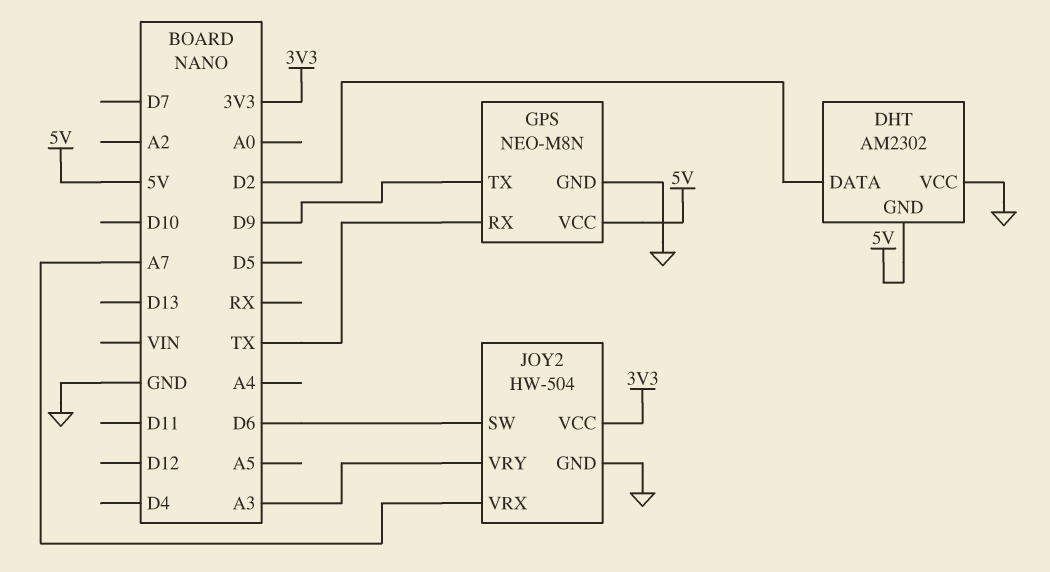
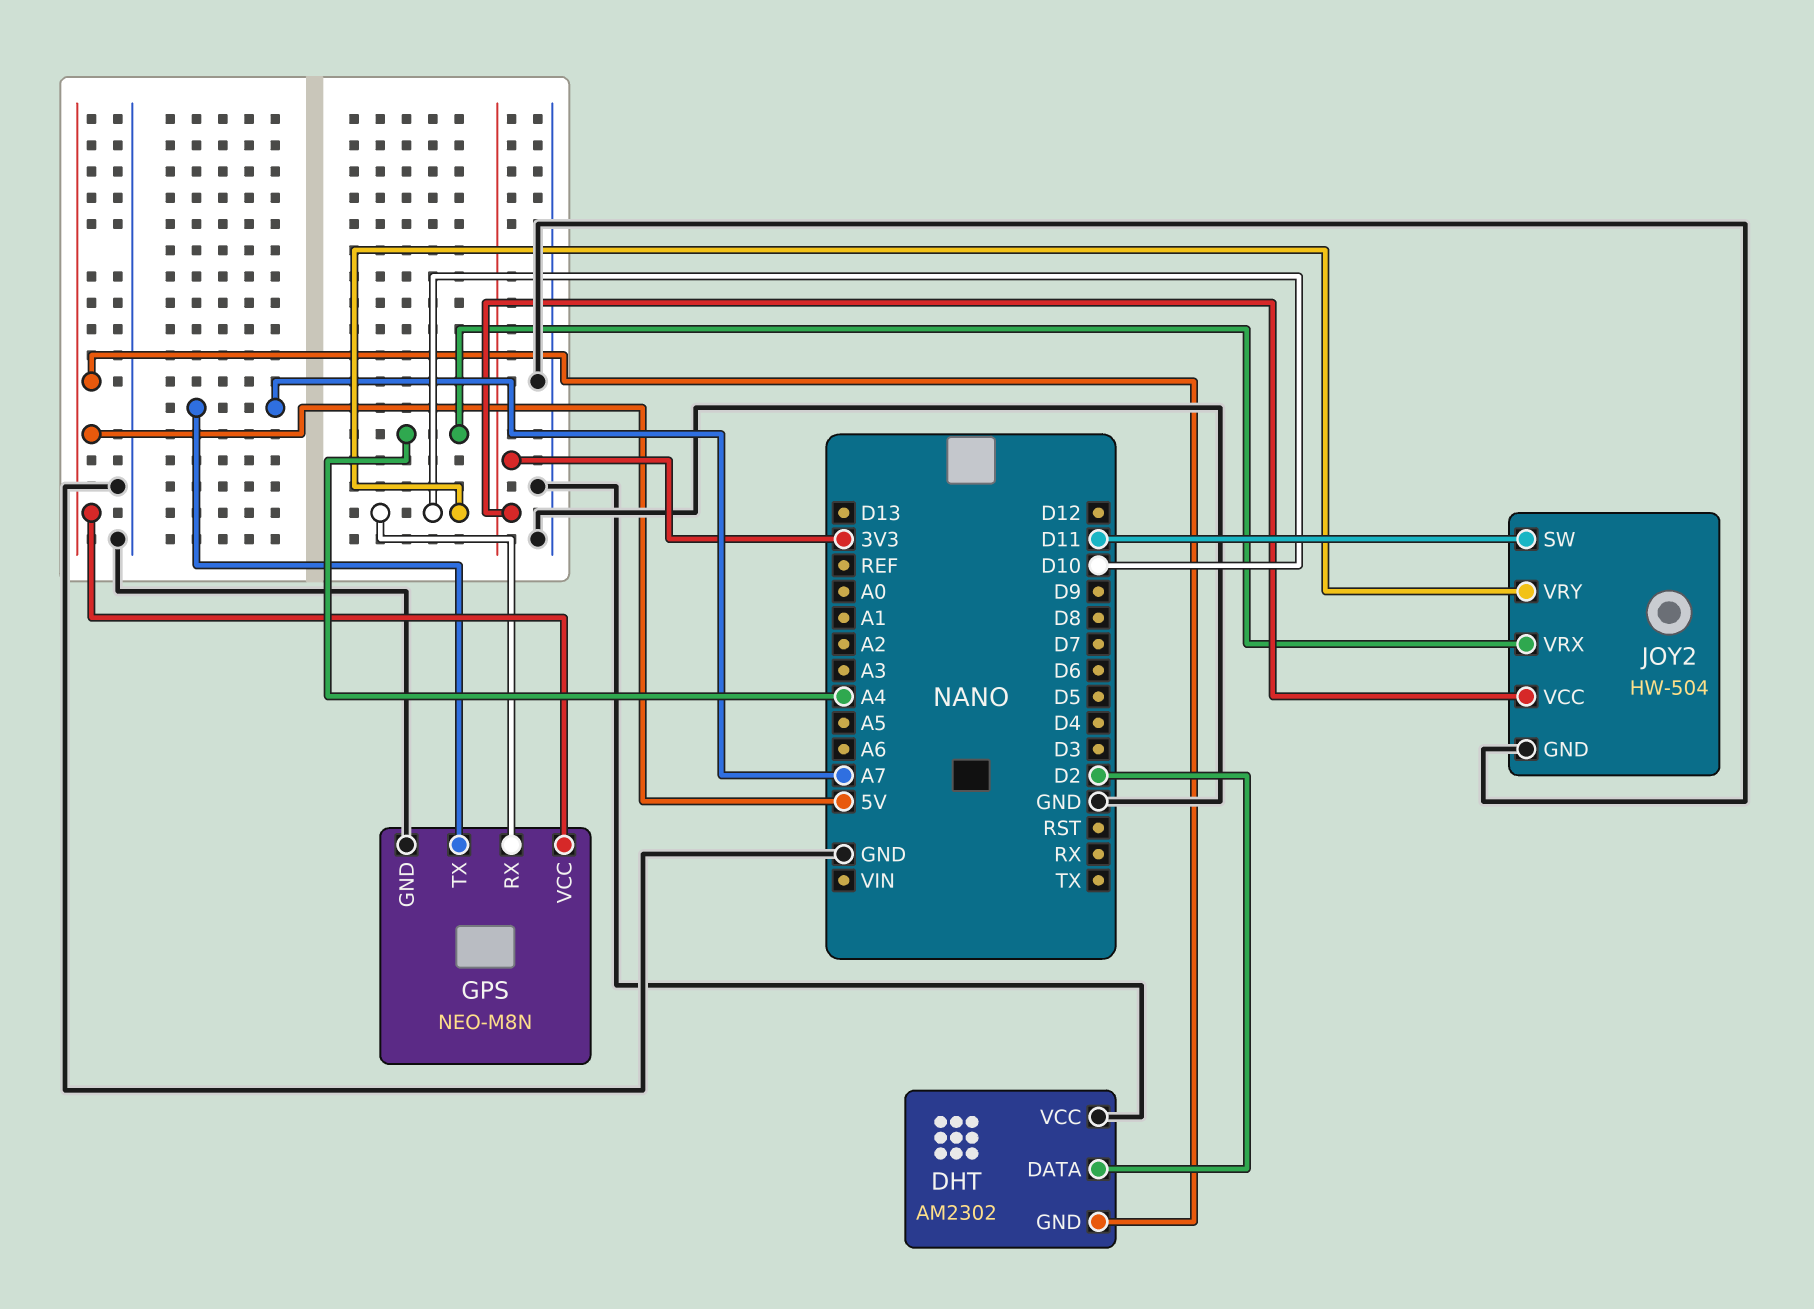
GPS pin RX: TX -> D10
GPS pin TX: D9 -> A7
JOY2 pin SW: D6 -> D11
JOY2 pin VRX: A7 -> A4
JOY2 pin VRY: A3 -> D10

